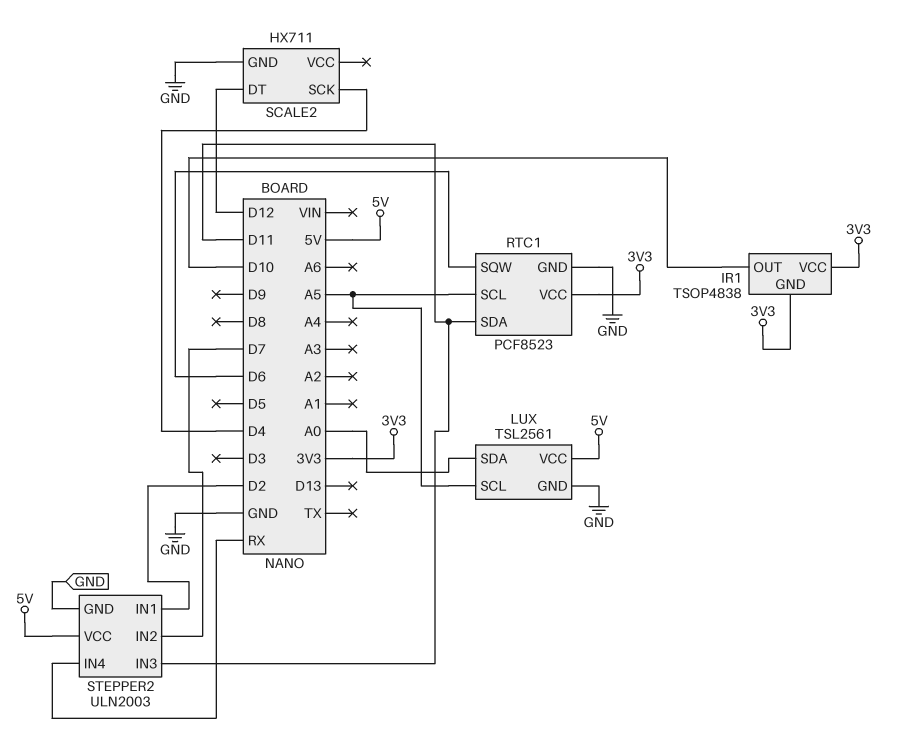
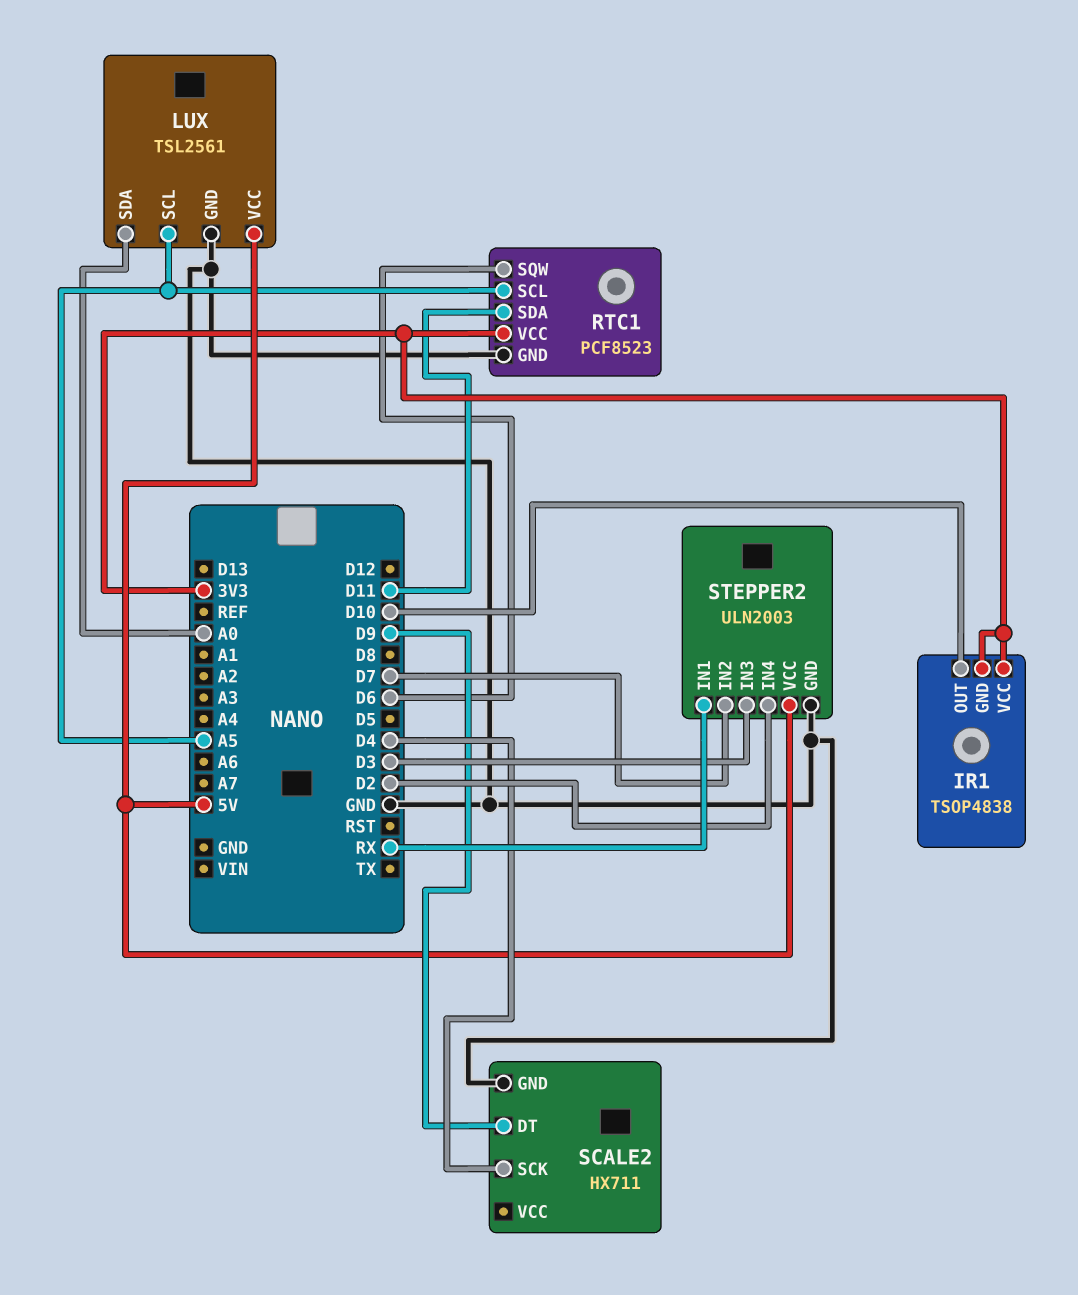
SCALE2 pin DT: D12 -> D9
STEPPER2 pin IN1: D2 -> RX
STEPPER2 pin IN3: D11 -> D3
STEPPER2 pin IN4: RX -> D2

